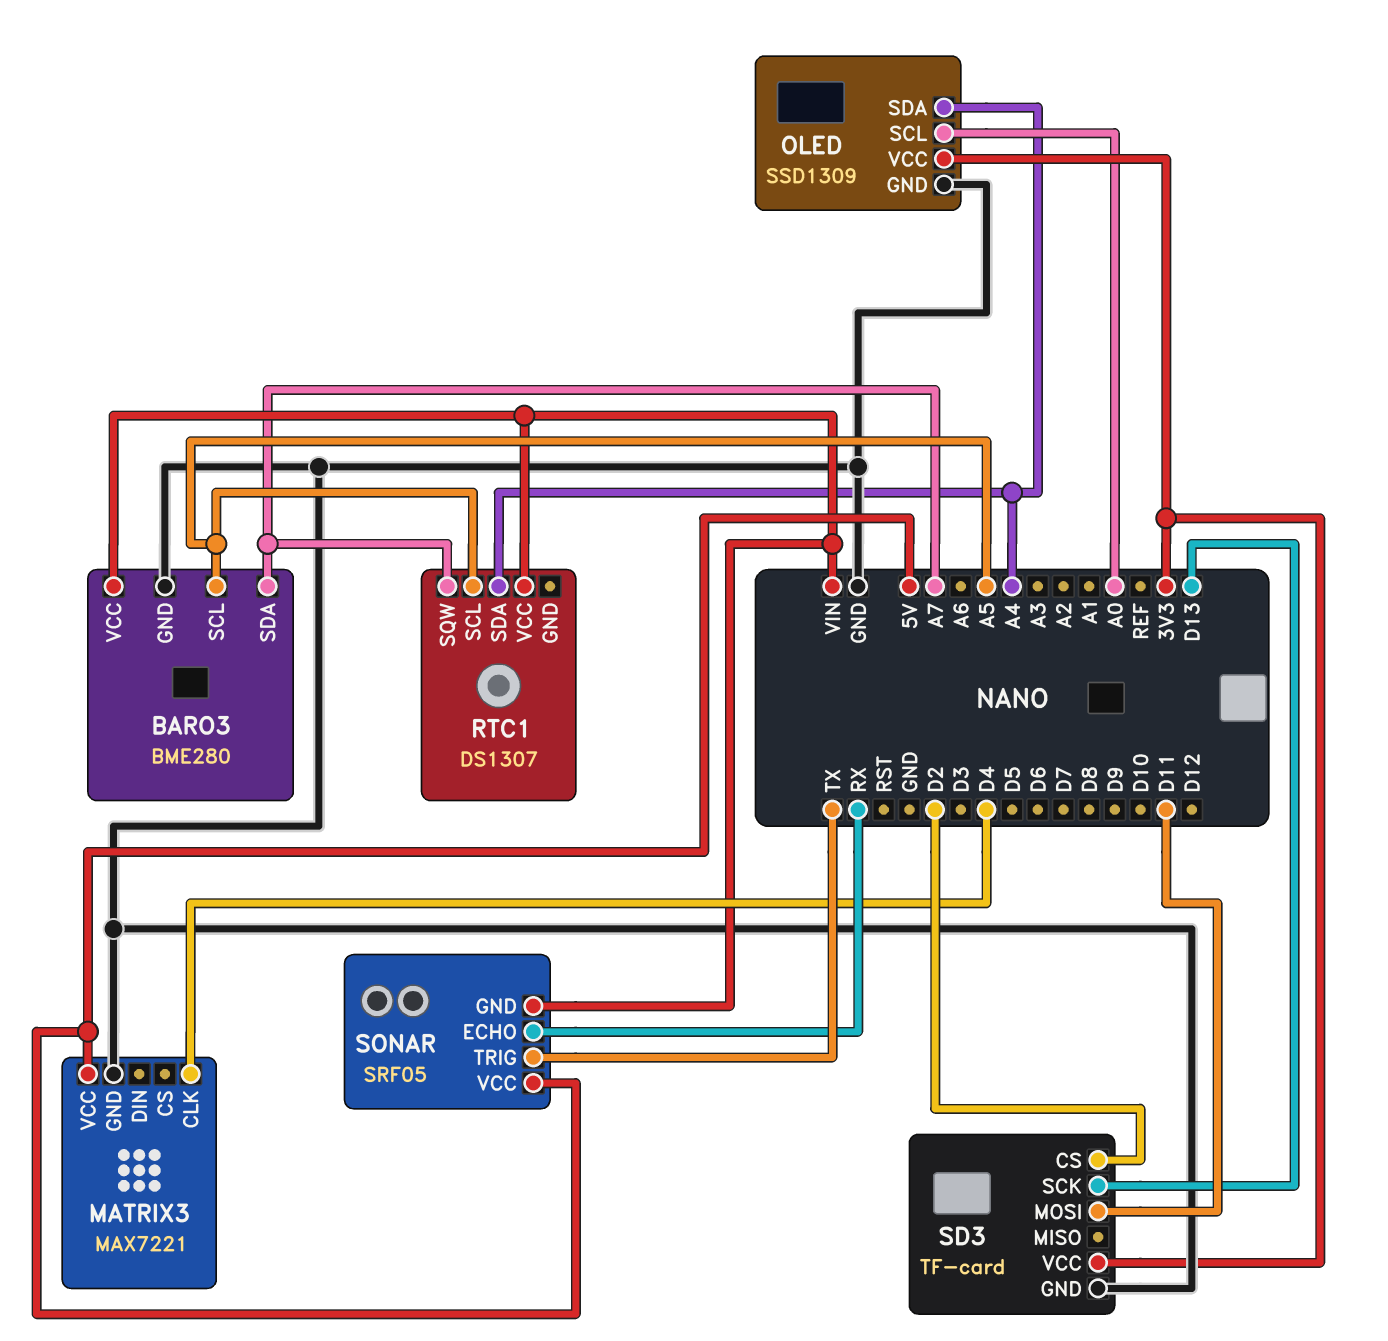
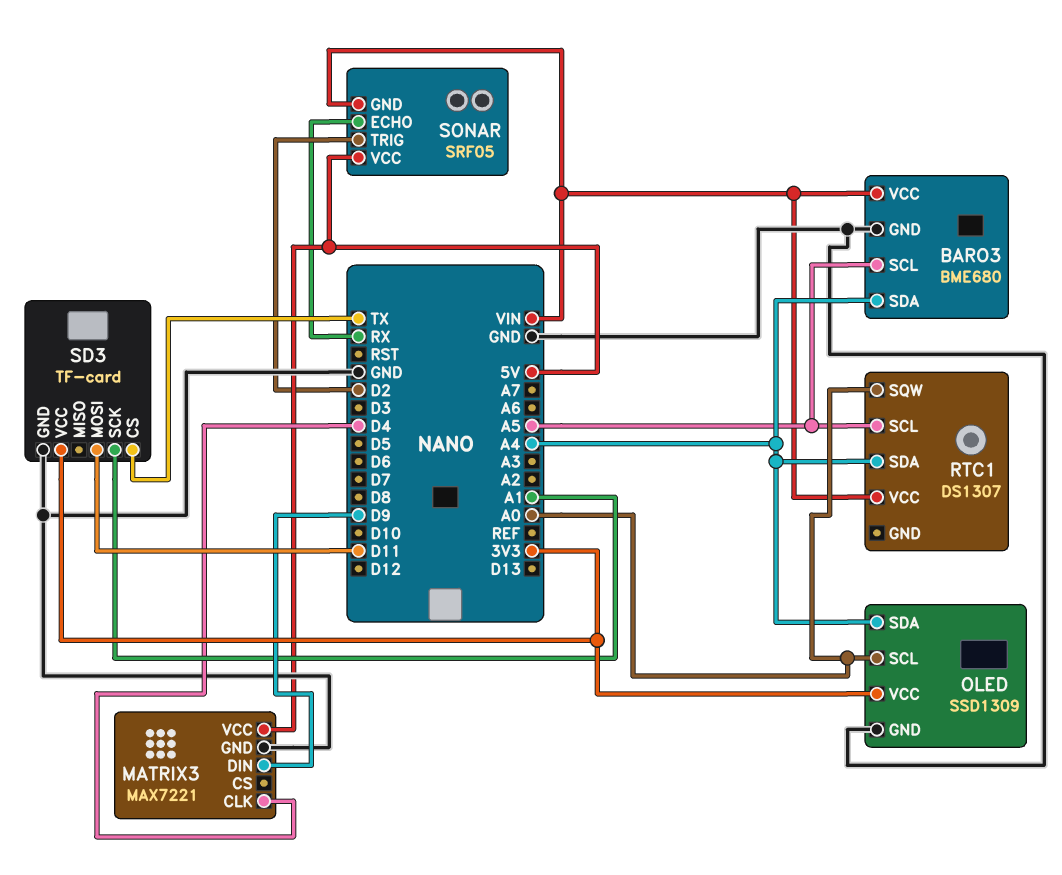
BARO3: BME280 -> BME680
BARO3 pin SDA: A7 -> A4
MATRIX3 pin DIN: none -> D9
RTC1 pin SQW: A7 -> A0
SD3 pin CS: D2 -> TX
SD3 pin SCK: D13 -> A1
SONAR pin TRIG: TX -> D2

